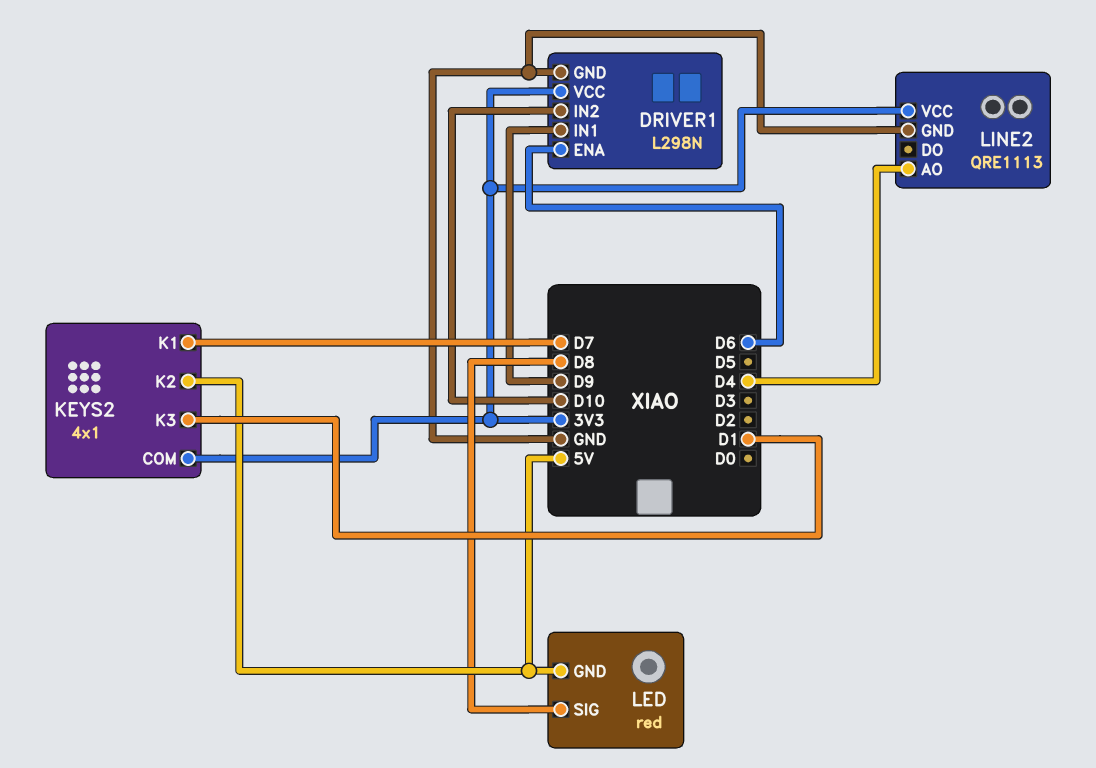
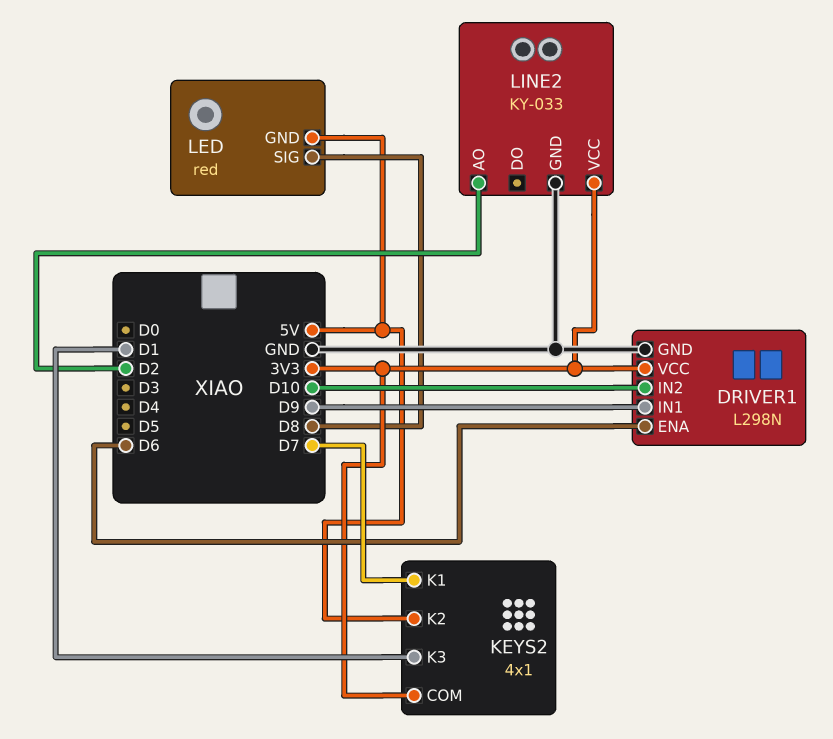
LINE2: QRE1113 -> KY-033
LINE2 pin AO: D4 -> D2

